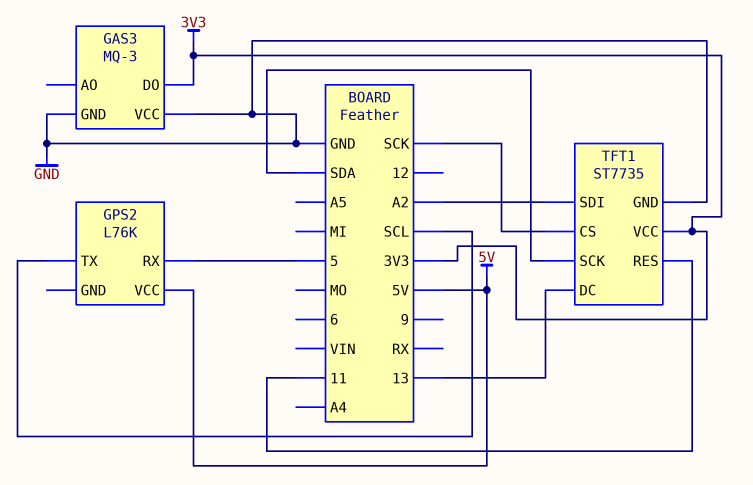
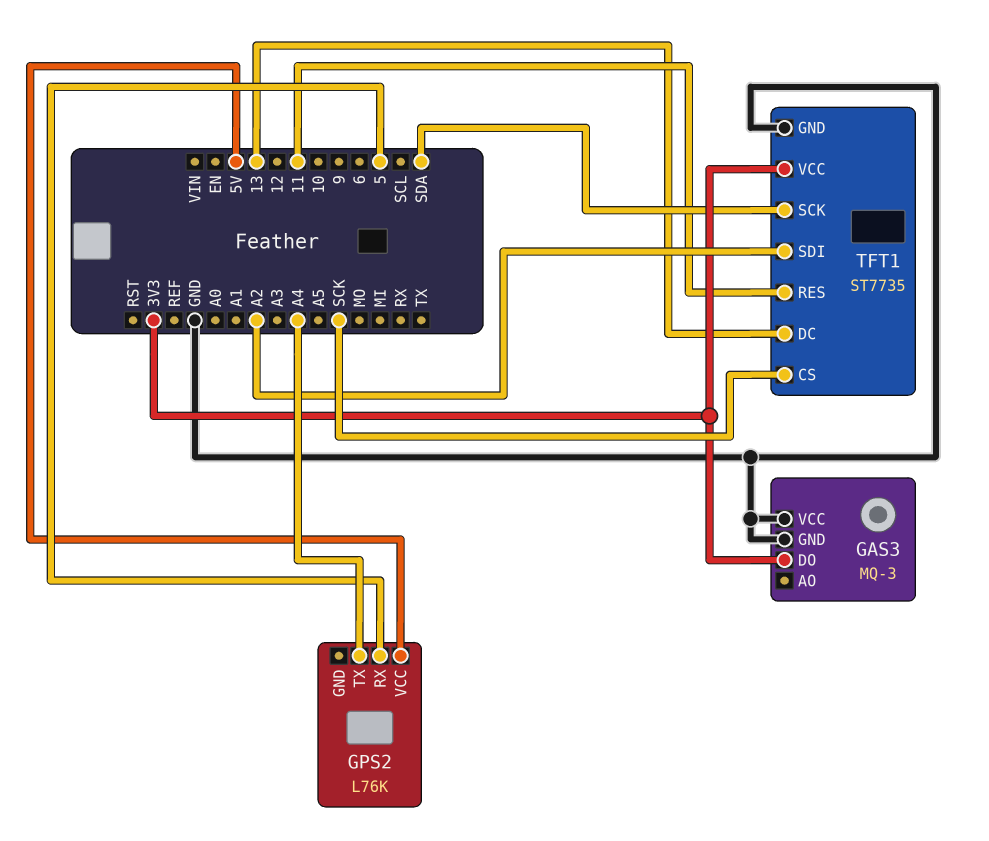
GPS2 pin TX: SCL -> A4

